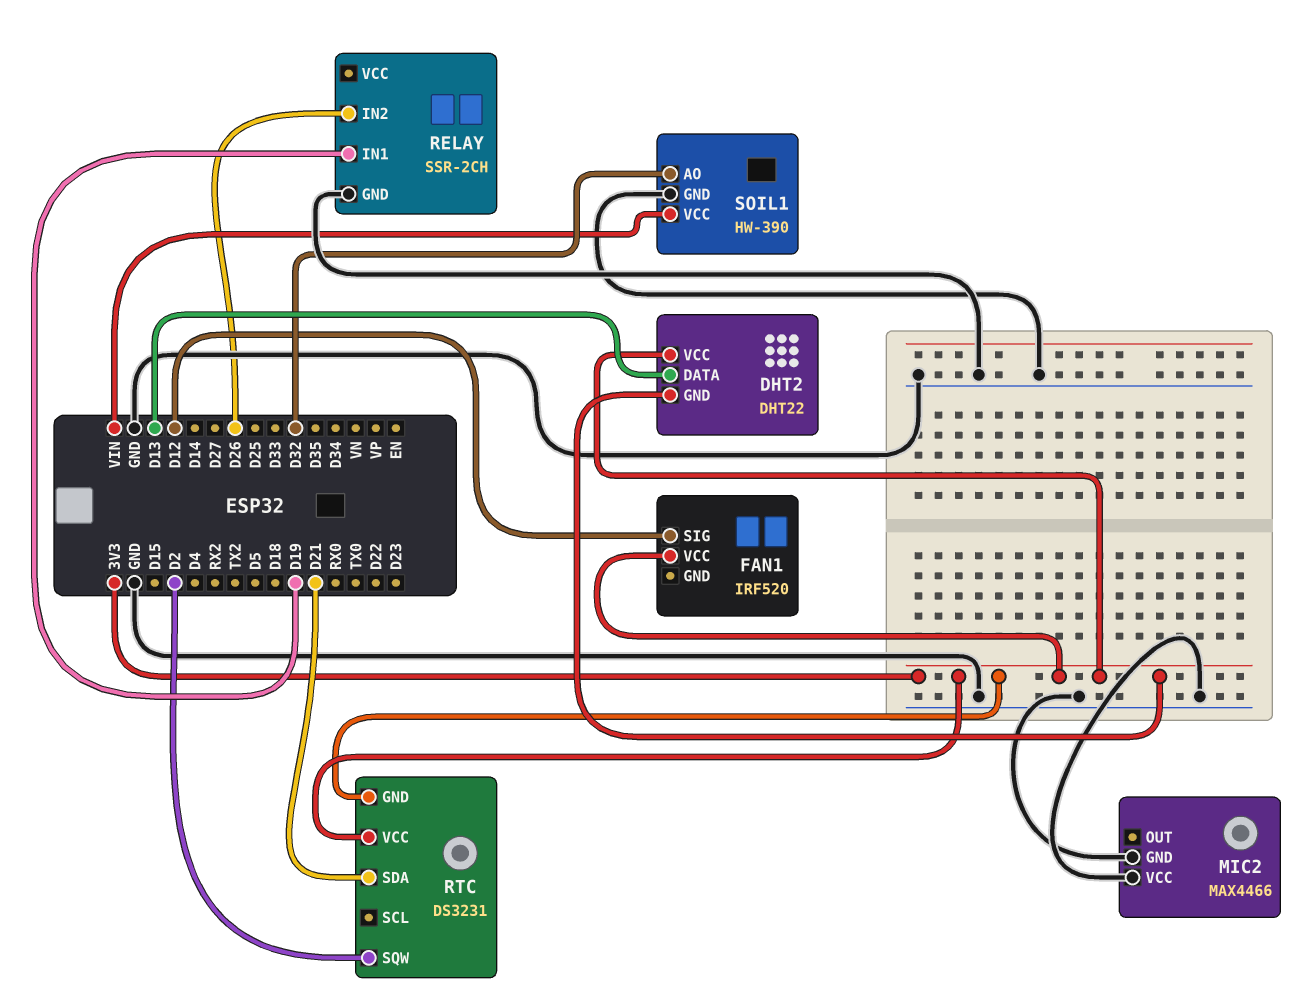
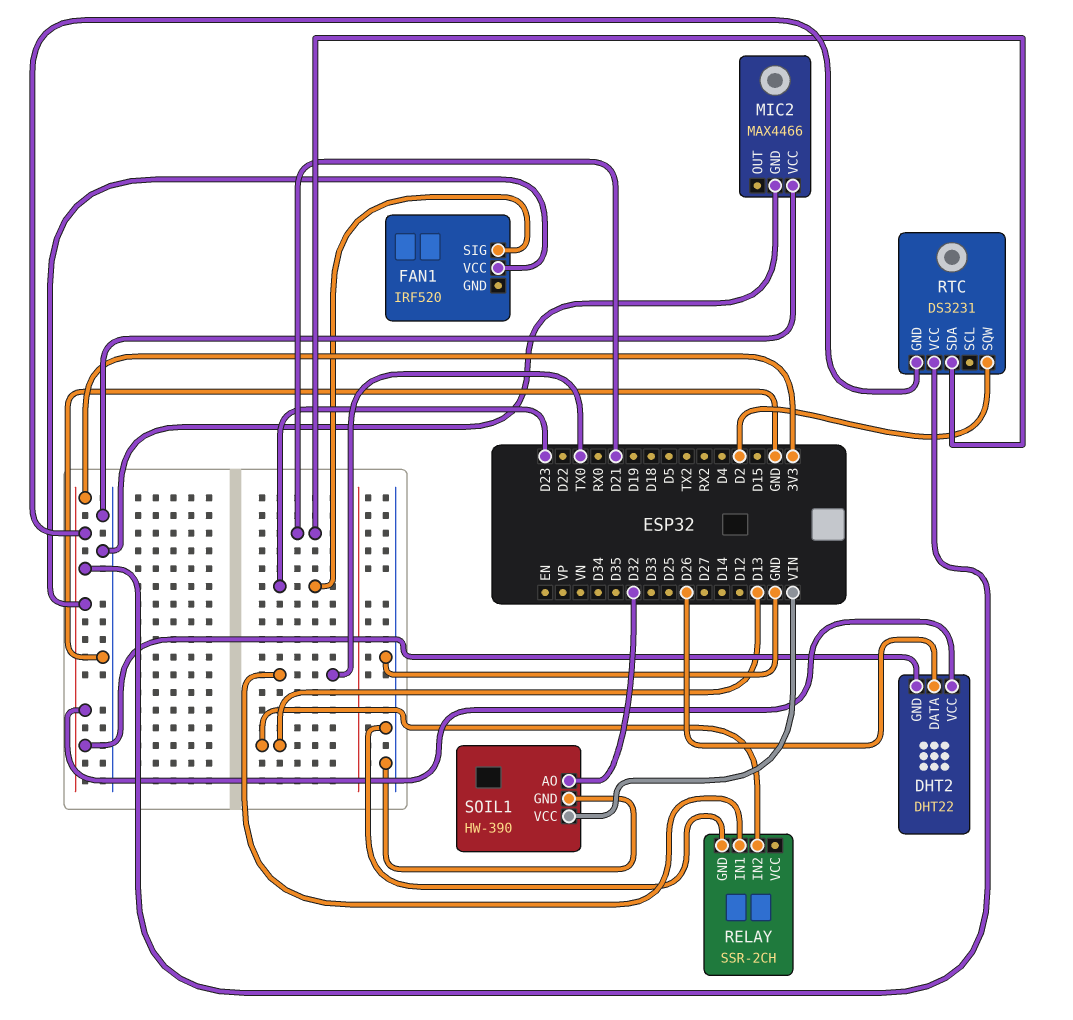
DHT2 pin DATA: D13 -> D26
FAN1 pin SIG: D12 -> D23
RELAY pin IN1: D19 -> TX0
RELAY pin IN2: D26 -> D13

